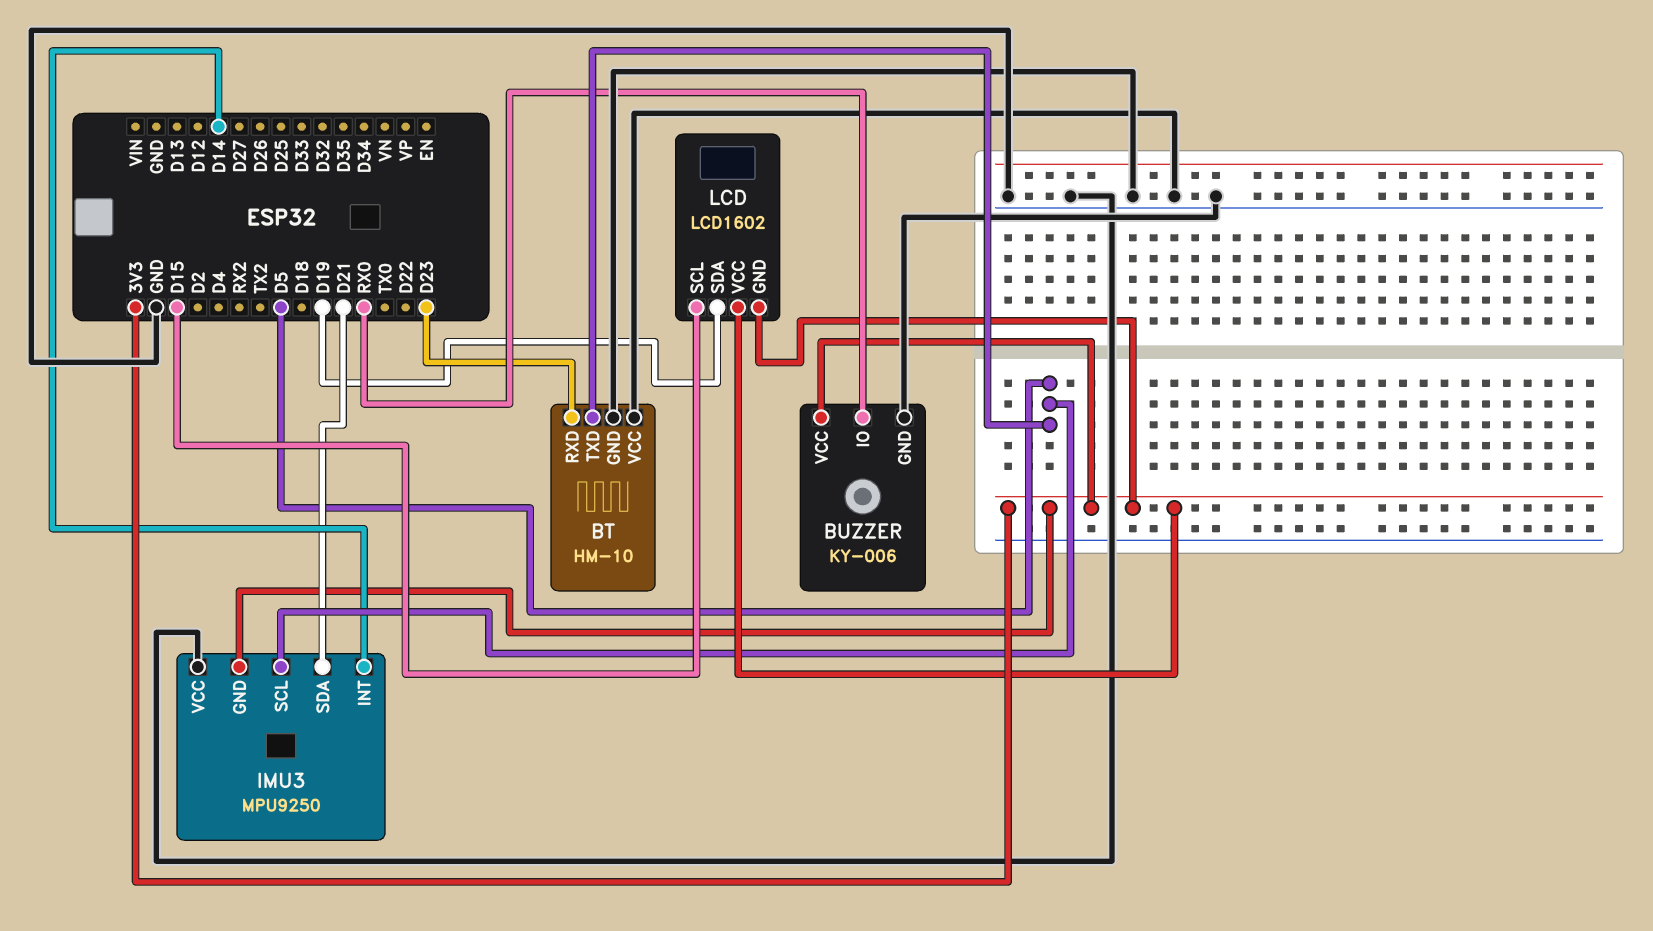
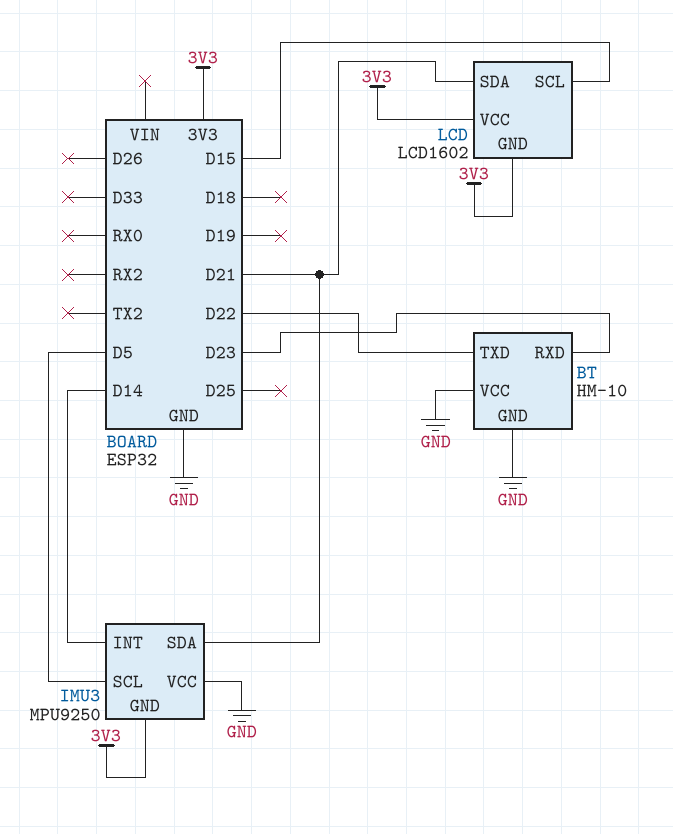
BT pin TXD: D5 -> D22
BUZZER: KY-006 -> none
BUZZER pin GND: GND -> none
BUZZER pin IO: RX0 -> none
BUZZER pin VCC: 3V3 -> none
LCD pin SDA: D19 -> D21

